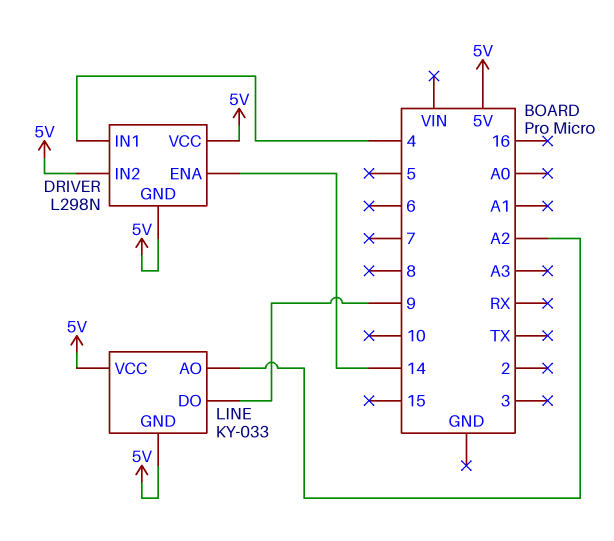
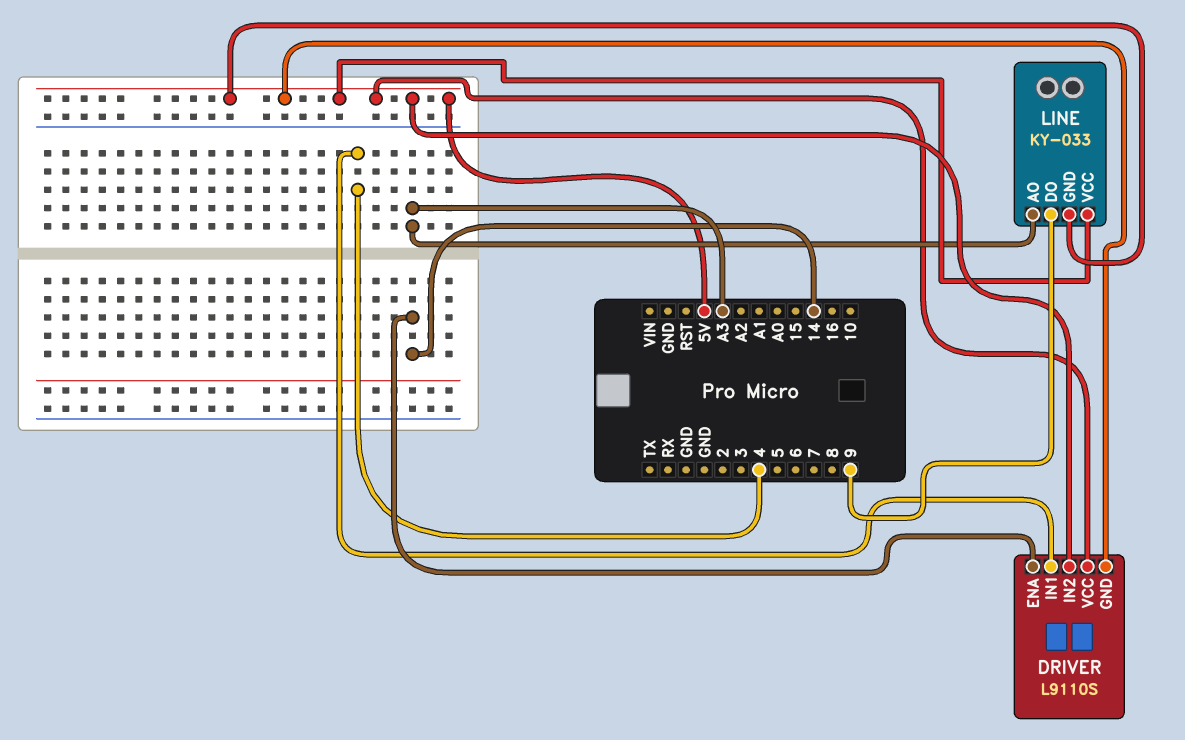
DRIVER: L298N -> L9110S
LINE pin AO: A2 -> A3

